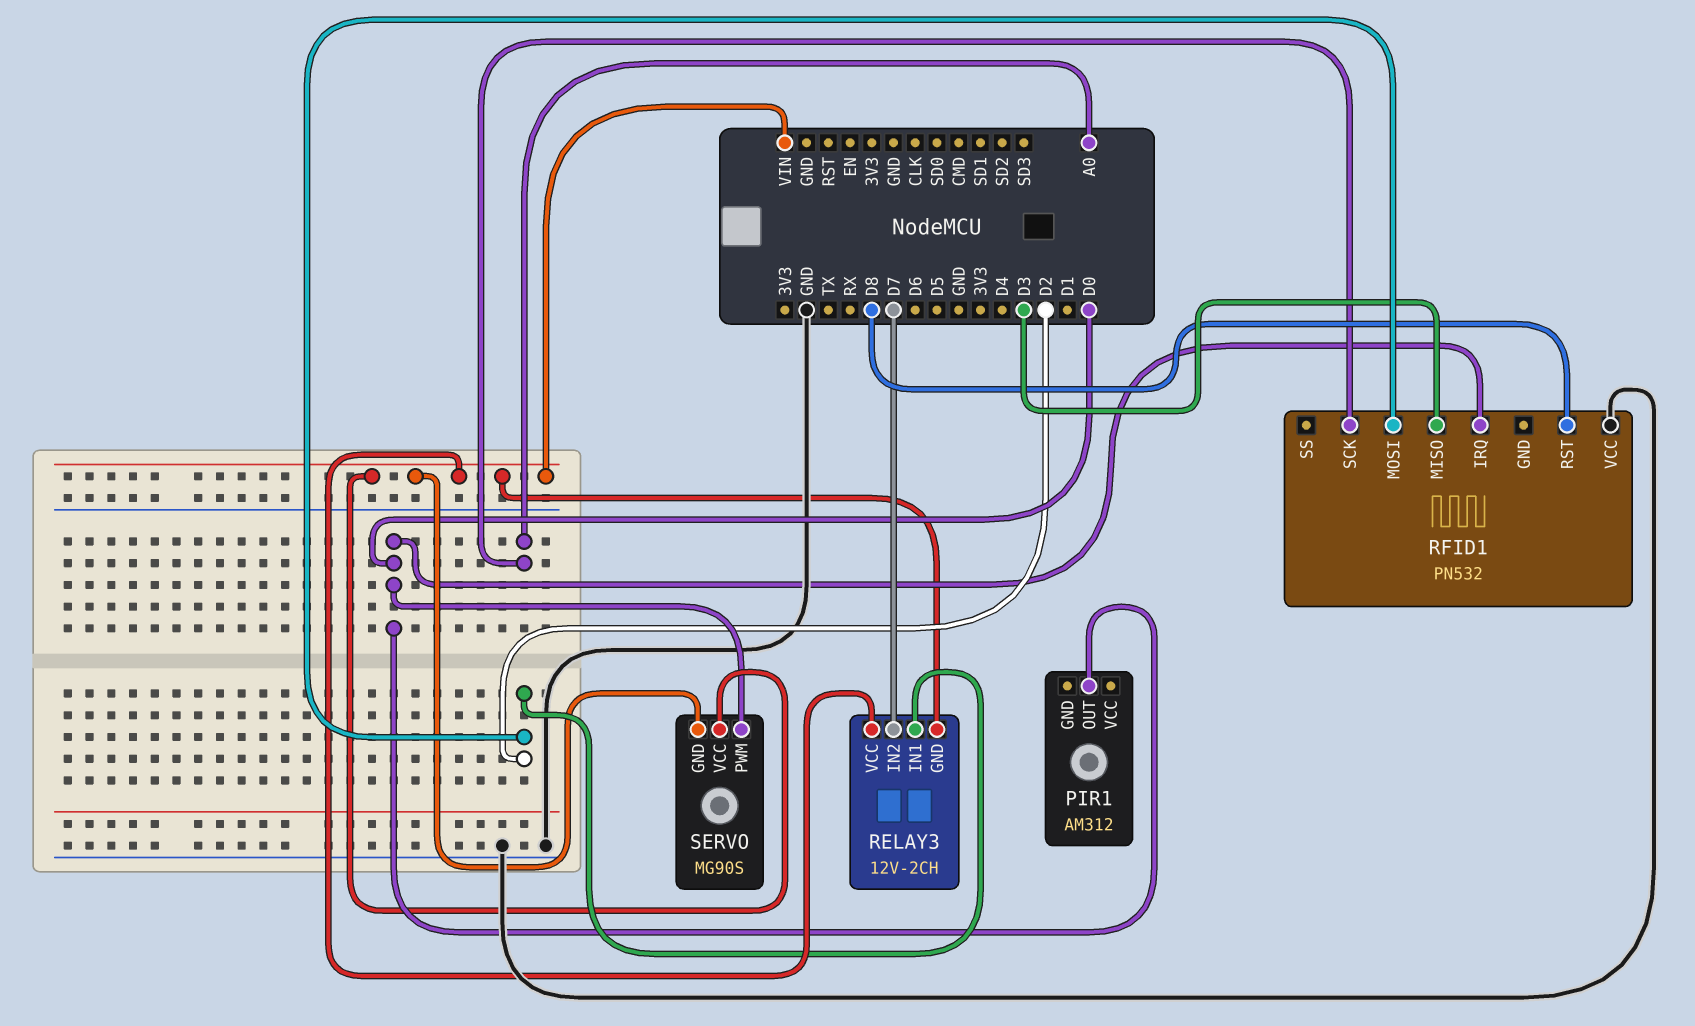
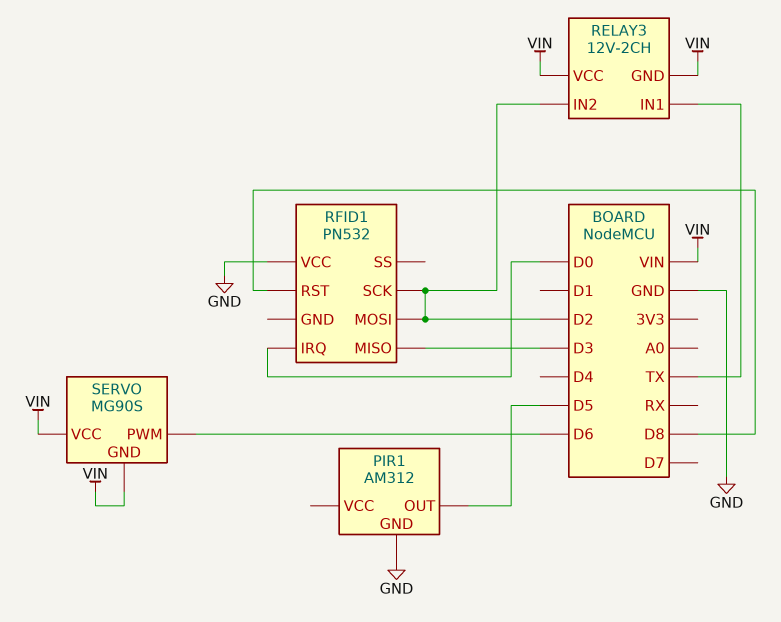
PIR1 pin GND: none -> GND
PIR1 pin OUT: D0 -> D5
RELAY3 pin IN1: D2 -> TX
RELAY3 pin IN2: D7 -> D2
RFID1 pin SCK: A0 -> D2
SERVO pin PWM: D0 -> D6

